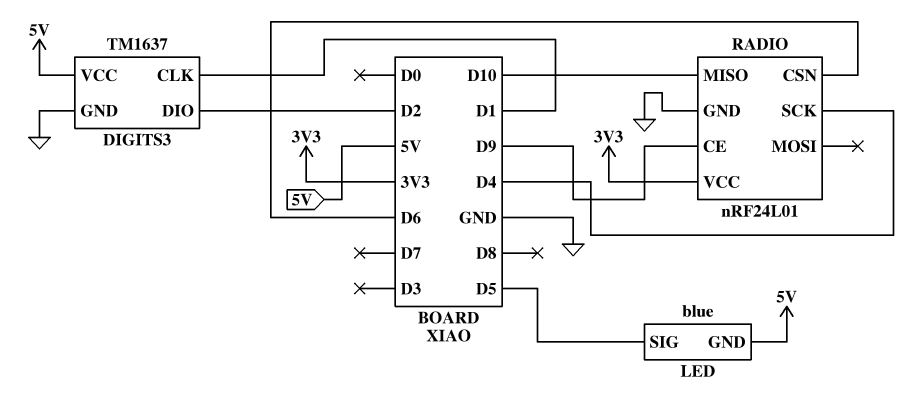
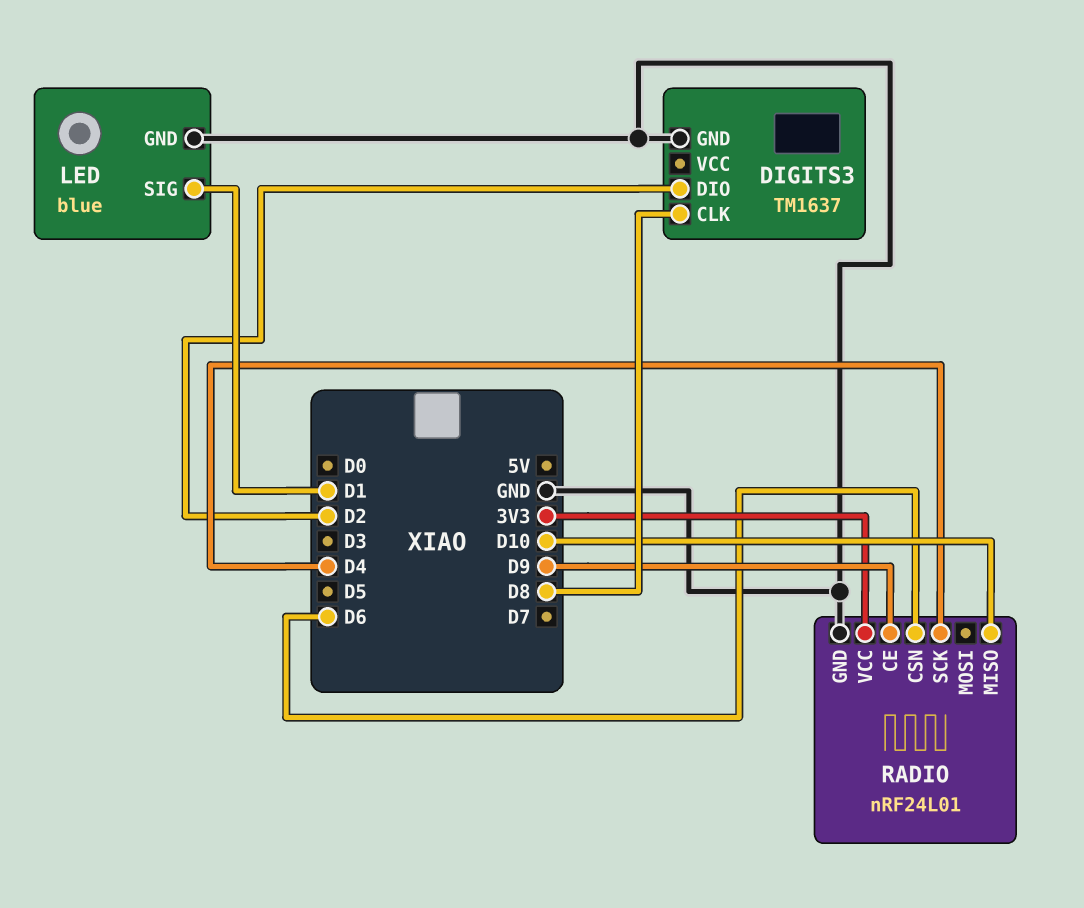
DIGITS3 pin CLK: D1 -> D8
DIGITS3 pin VCC: 5V -> none
LED pin GND: 5V -> GND
LED pin SIG: D5 -> D1

